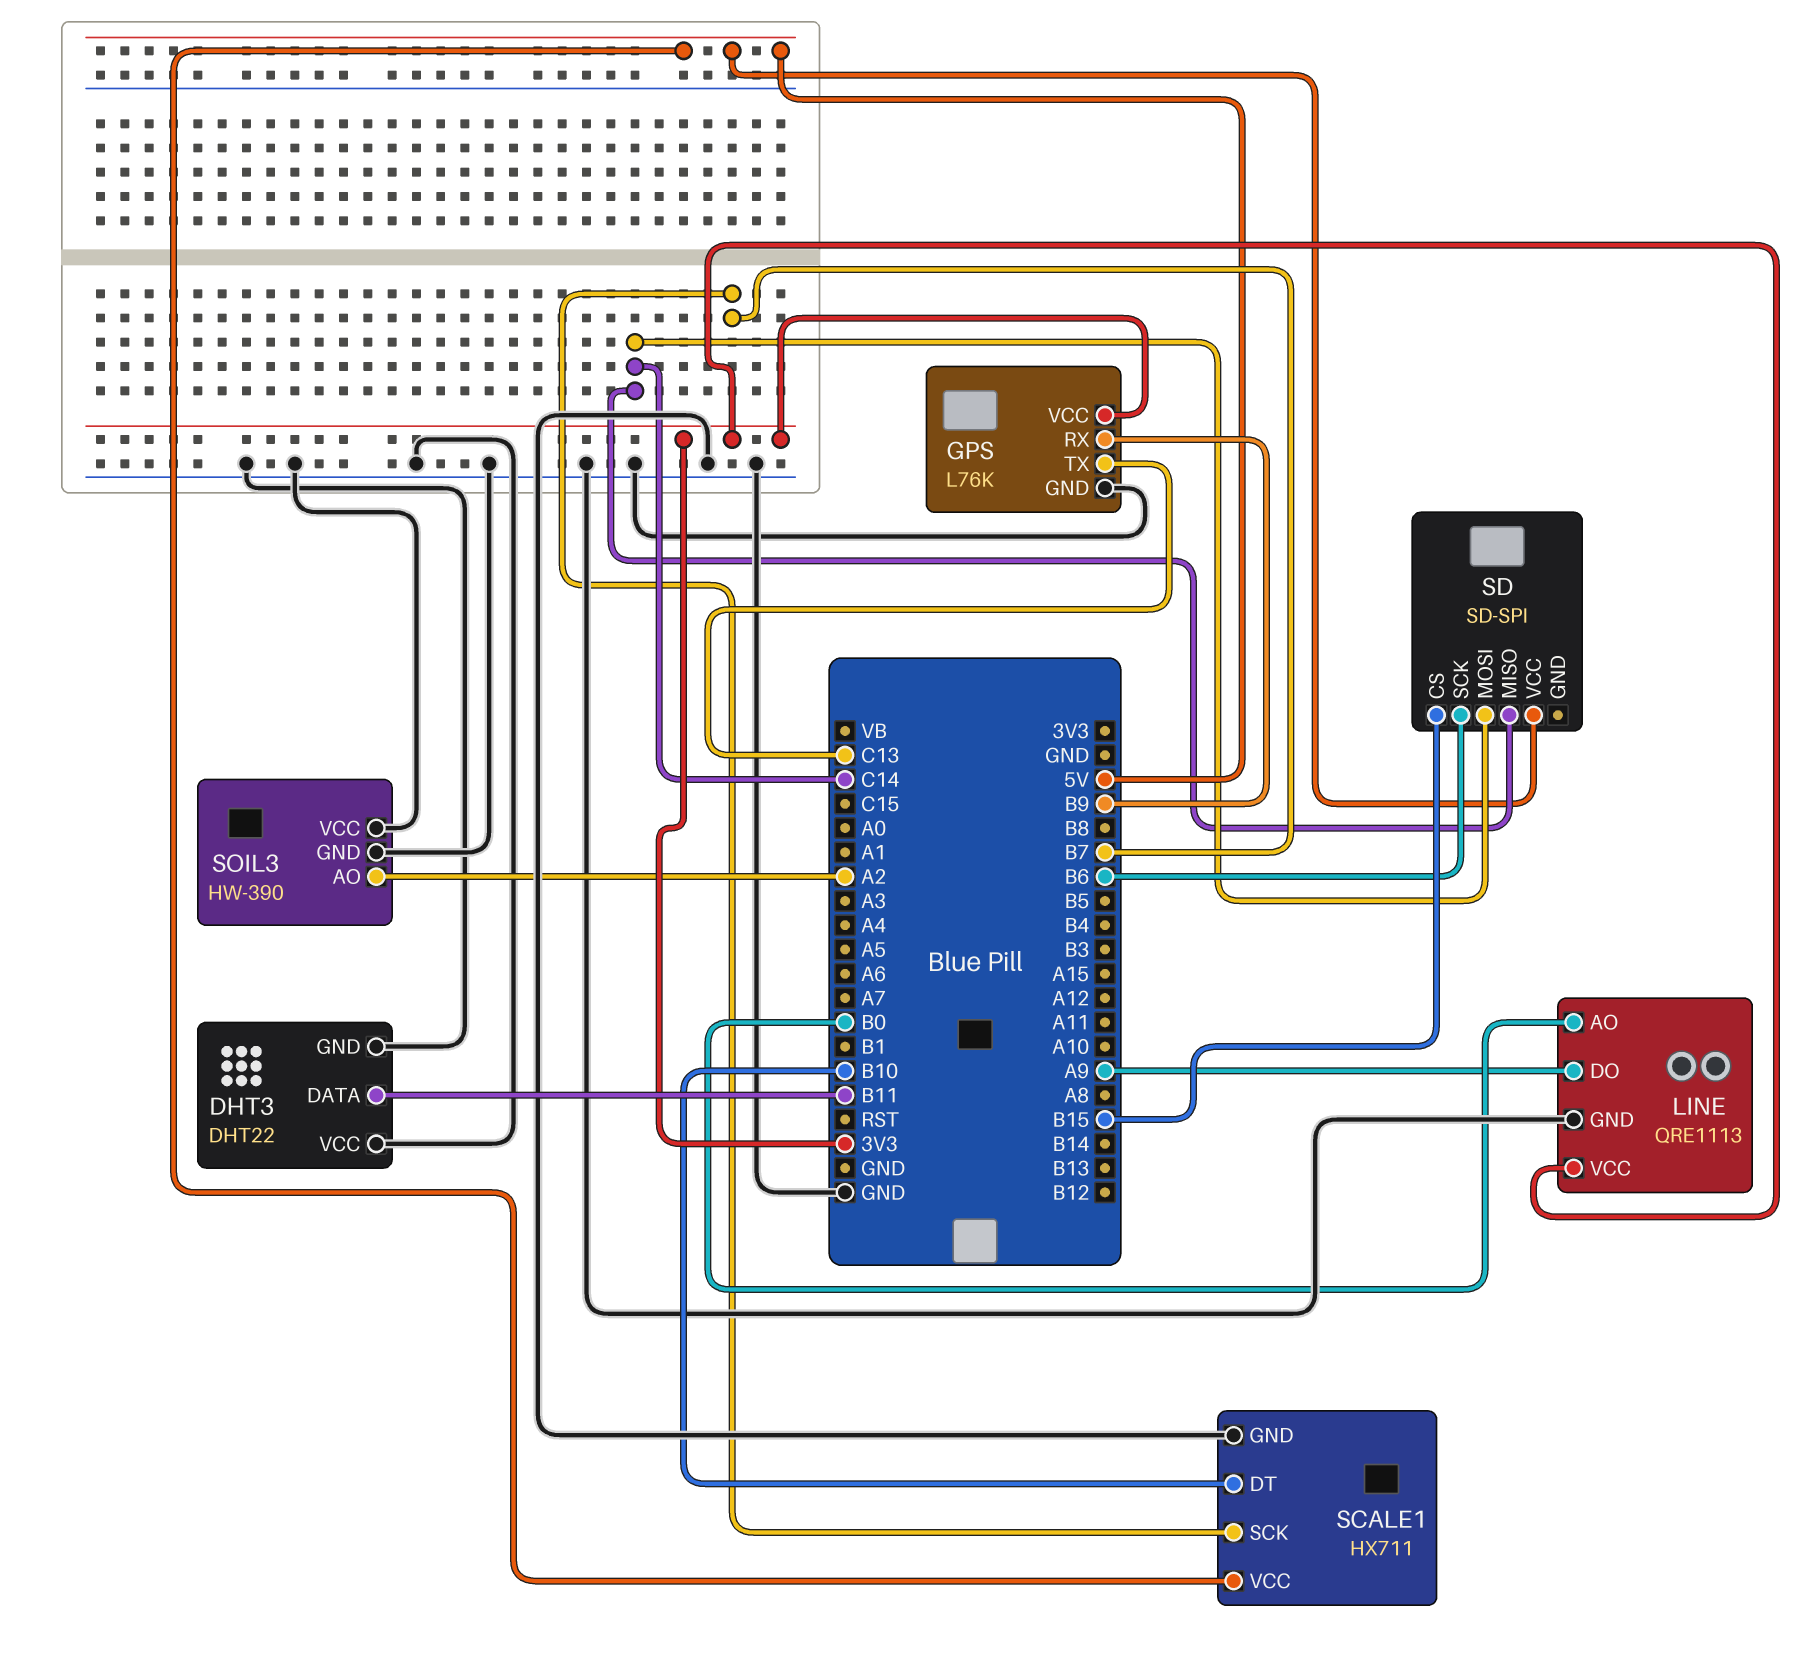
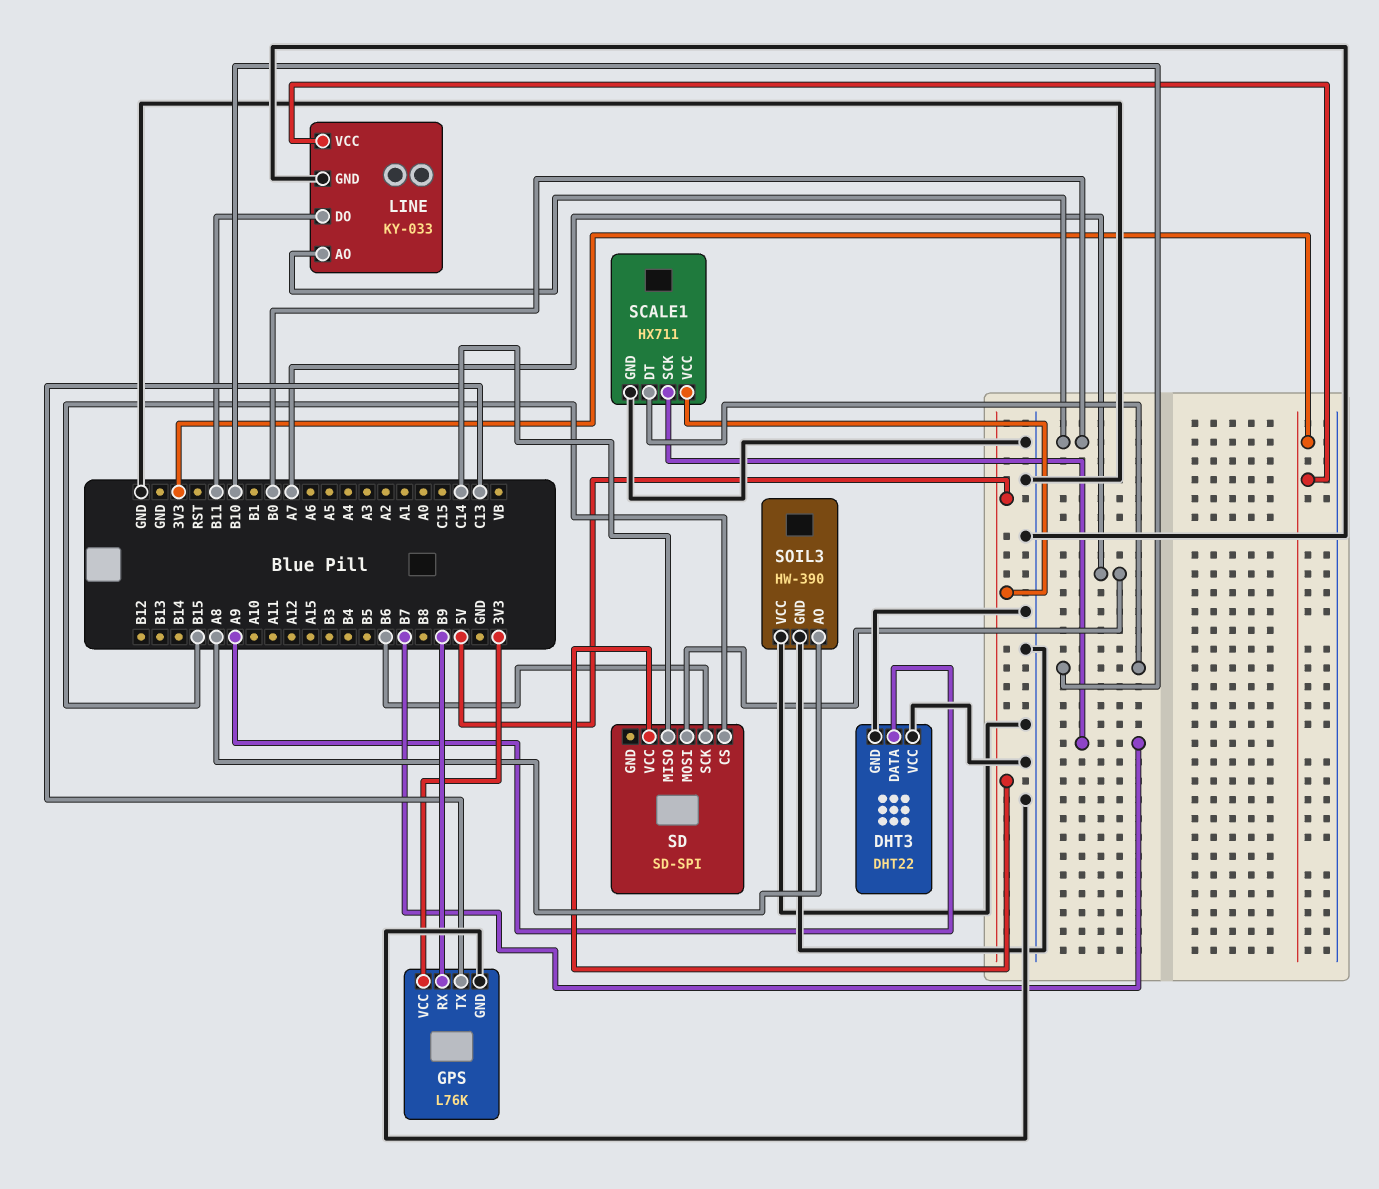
DHT3 pin DATA: B11 -> A9
LINE: QRE1113 -> KY-033
LINE pin DO: A9 -> B11
SD pin MOSI: C14 -> A7
SOIL3 pin AO: A2 -> A8

